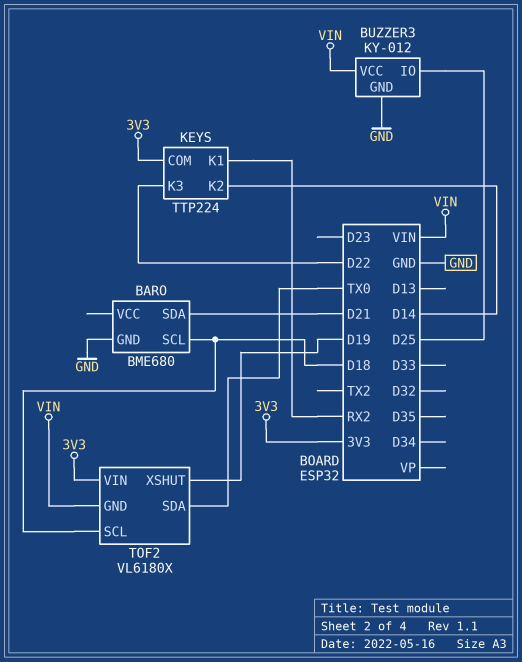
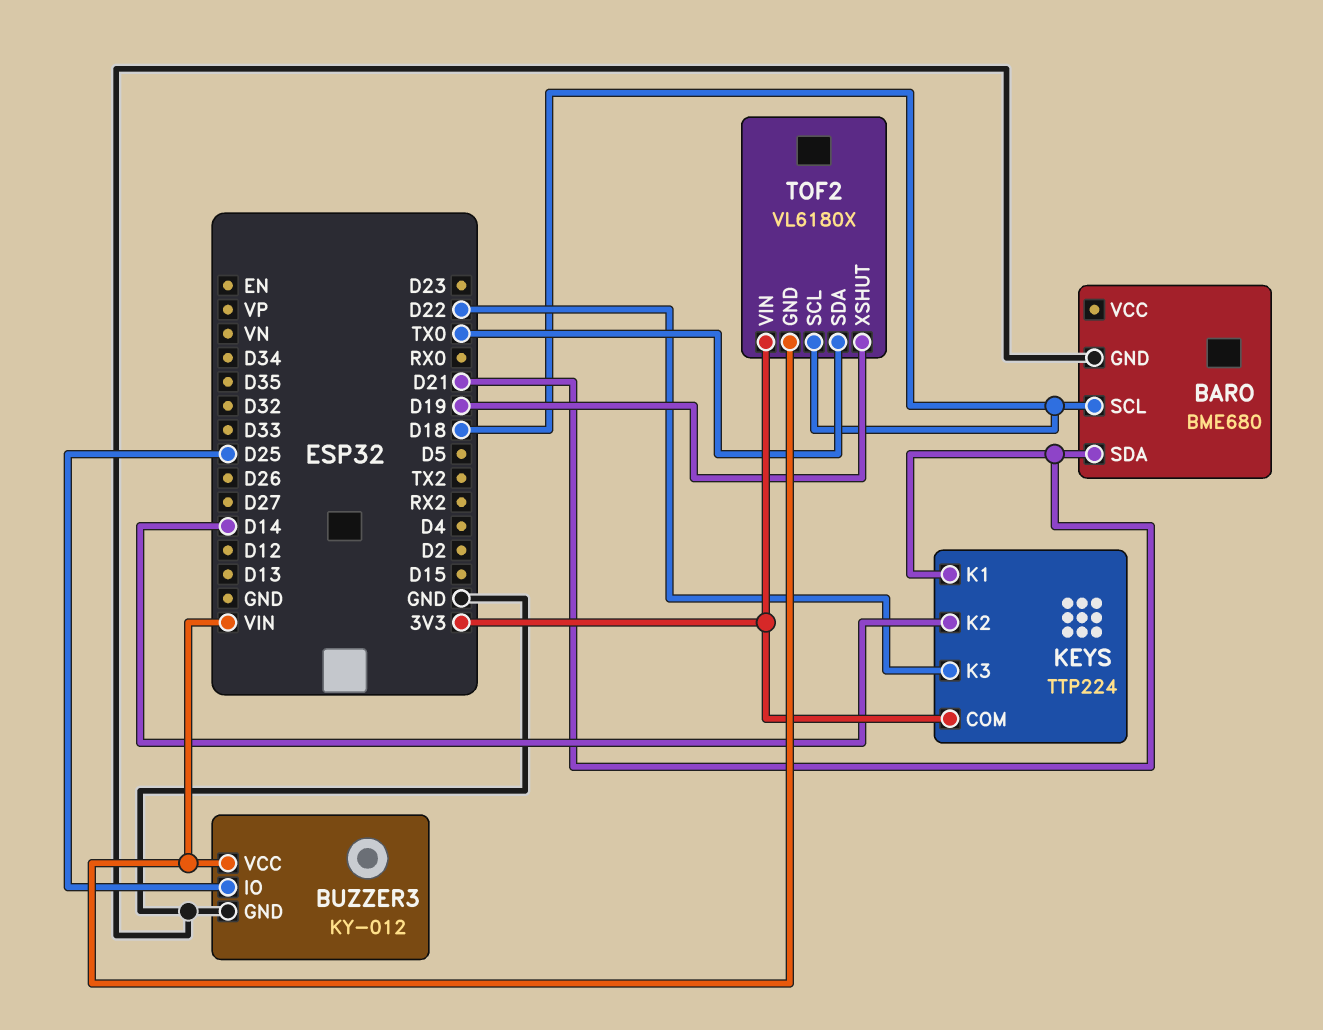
KEYS pin K1: RX2 -> D21

